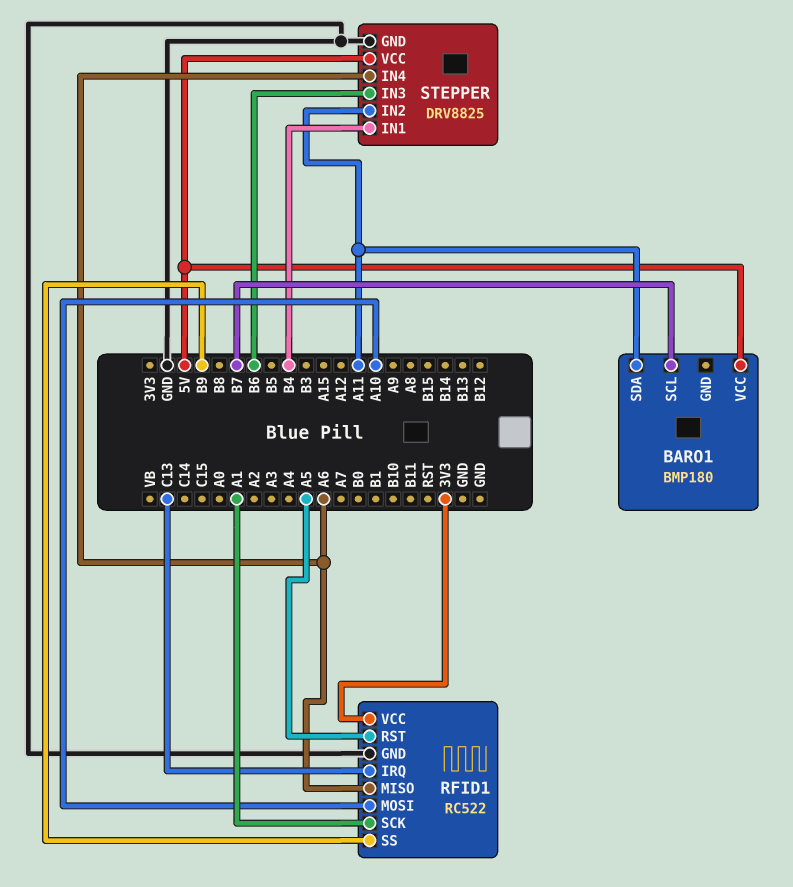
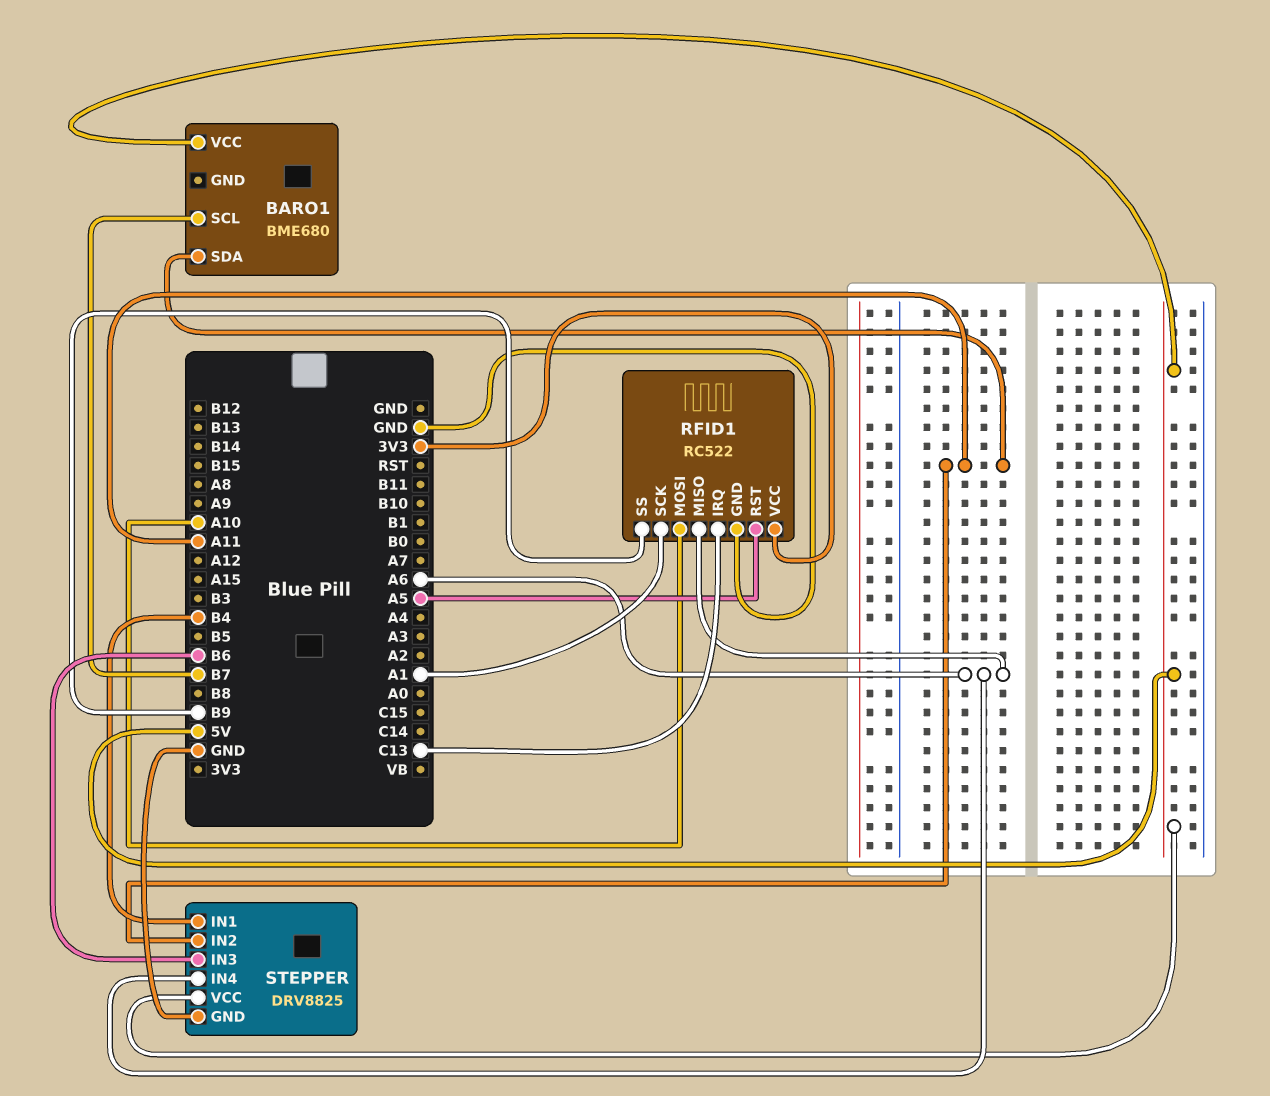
BARO1: BMP180 -> BME680

